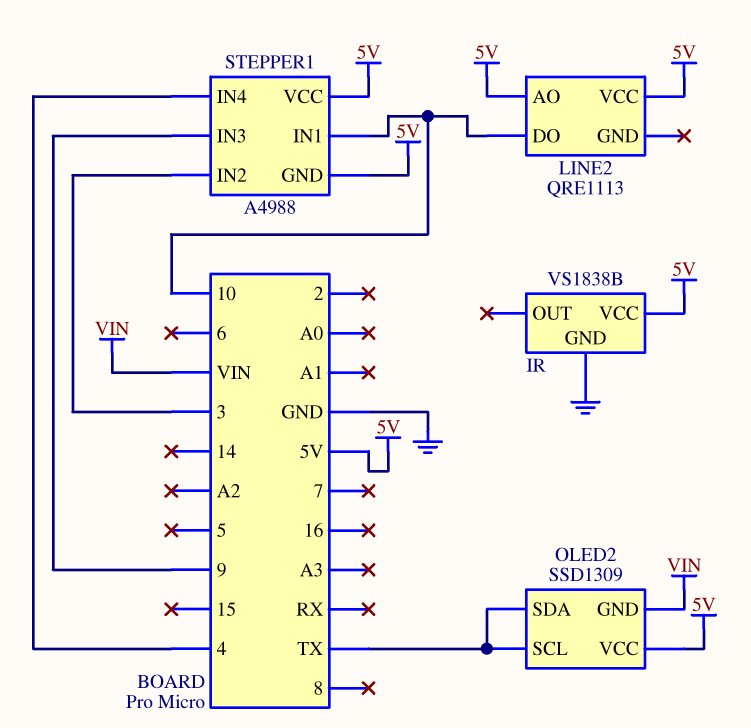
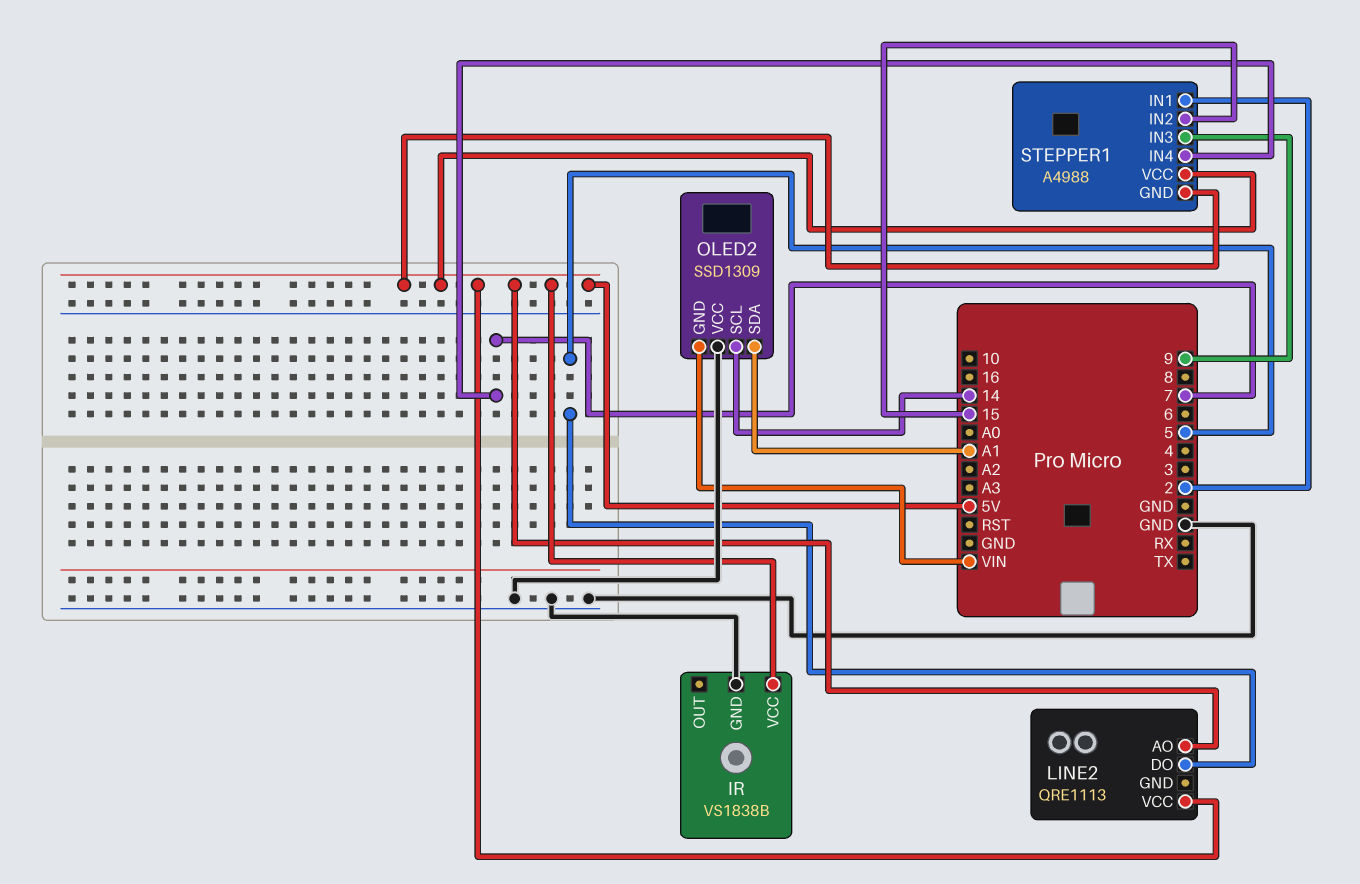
LINE2 pin DO: 10 -> 5
OLED2 pin SCL: TX -> 14
OLED2 pin SDA: TX -> A1
OLED2 pin VCC: 5V -> GND
STEPPER1 pin IN1: 10 -> 2
STEPPER1 pin IN2: 3 -> 15
STEPPER1 pin IN4: 4 -> 7

